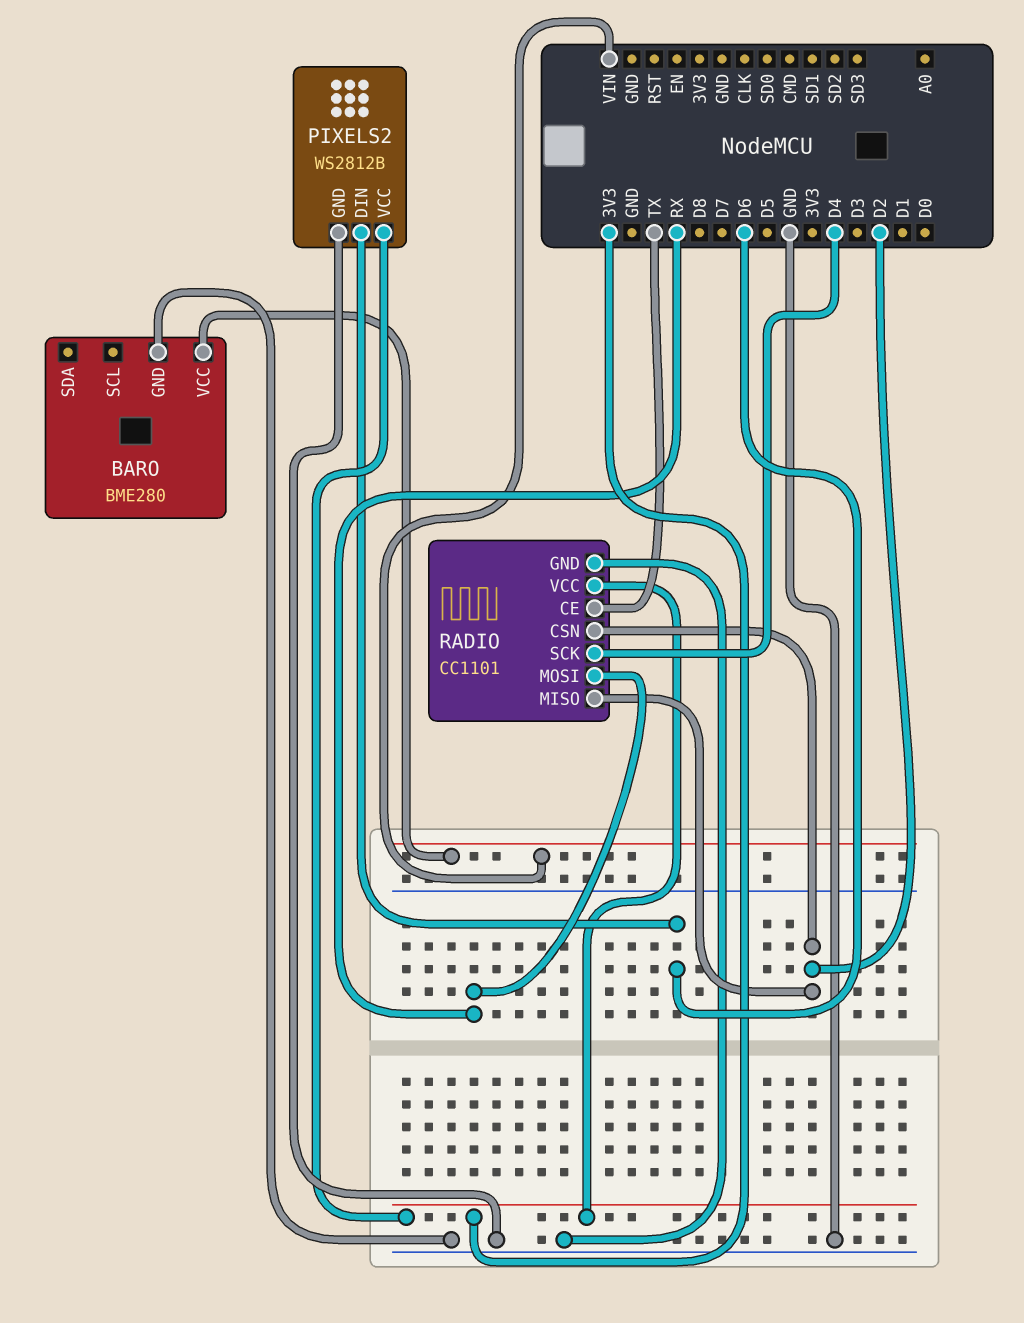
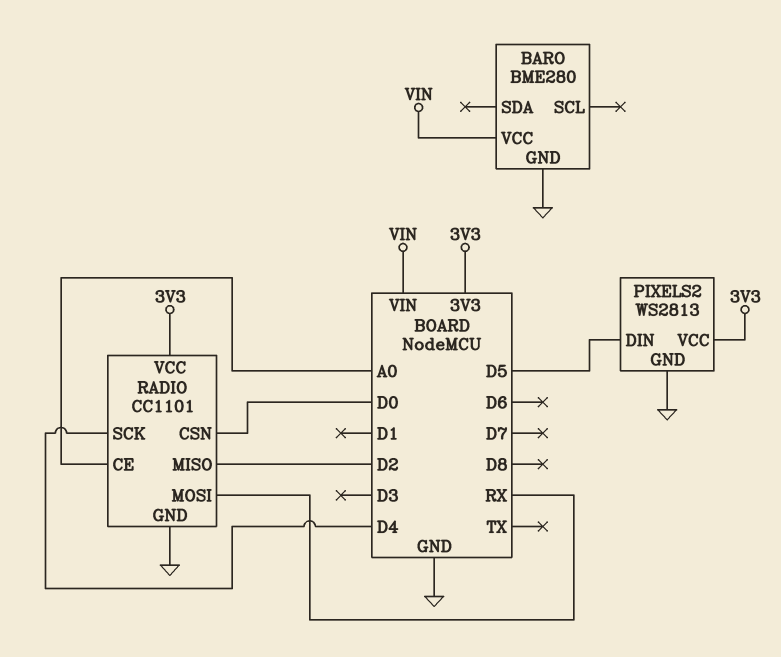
PIXELS2: WS2812B -> WS2813
PIXELS2 pin DIN: D6 -> D5
RADIO pin CE: TX -> A0
RADIO pin CSN: D2 -> D0

